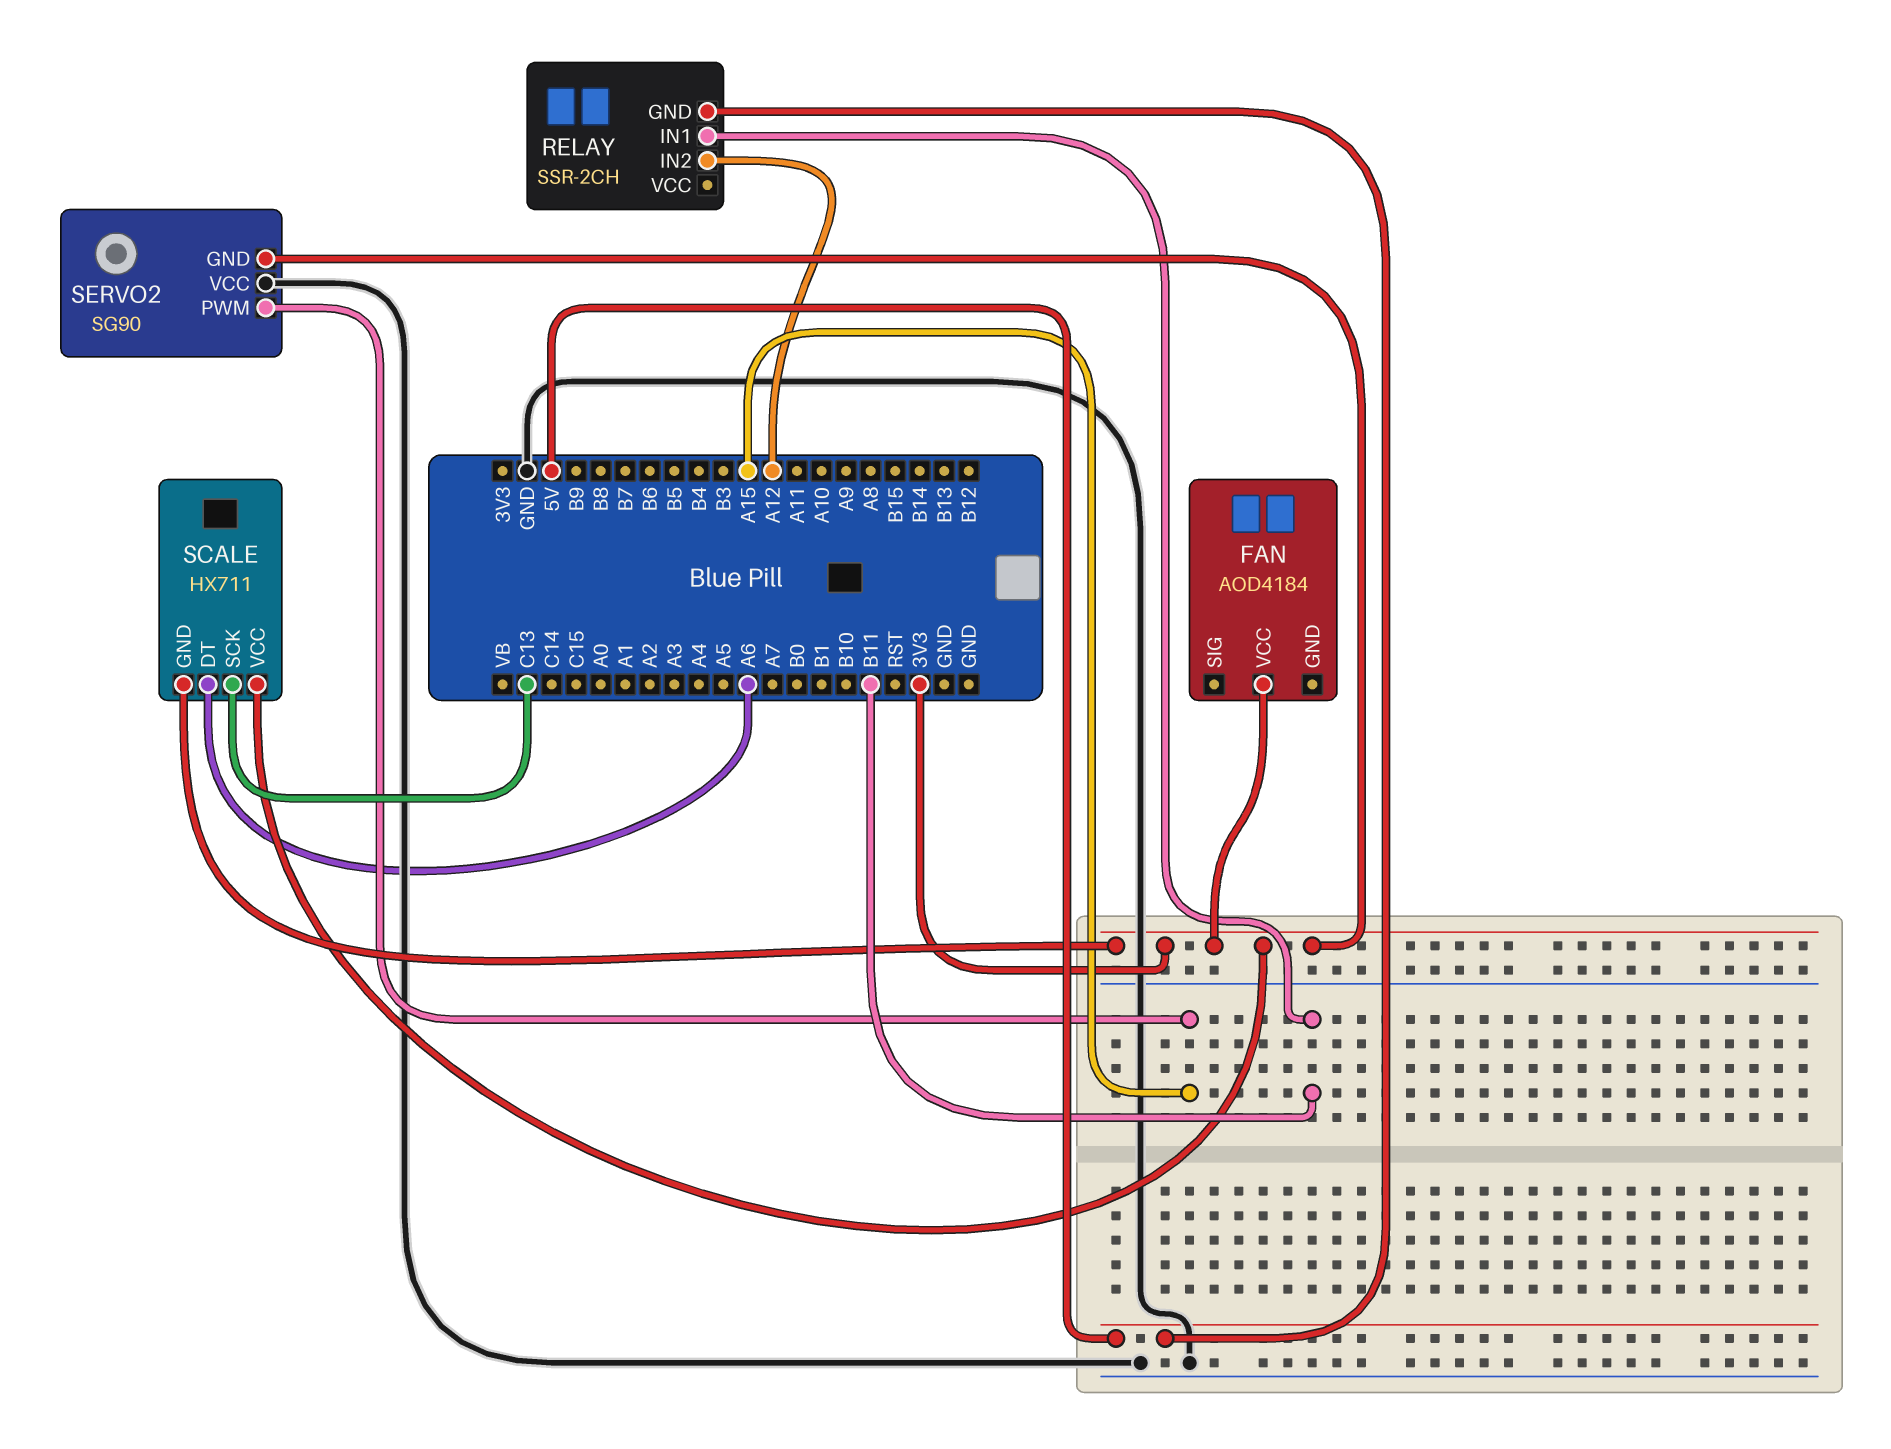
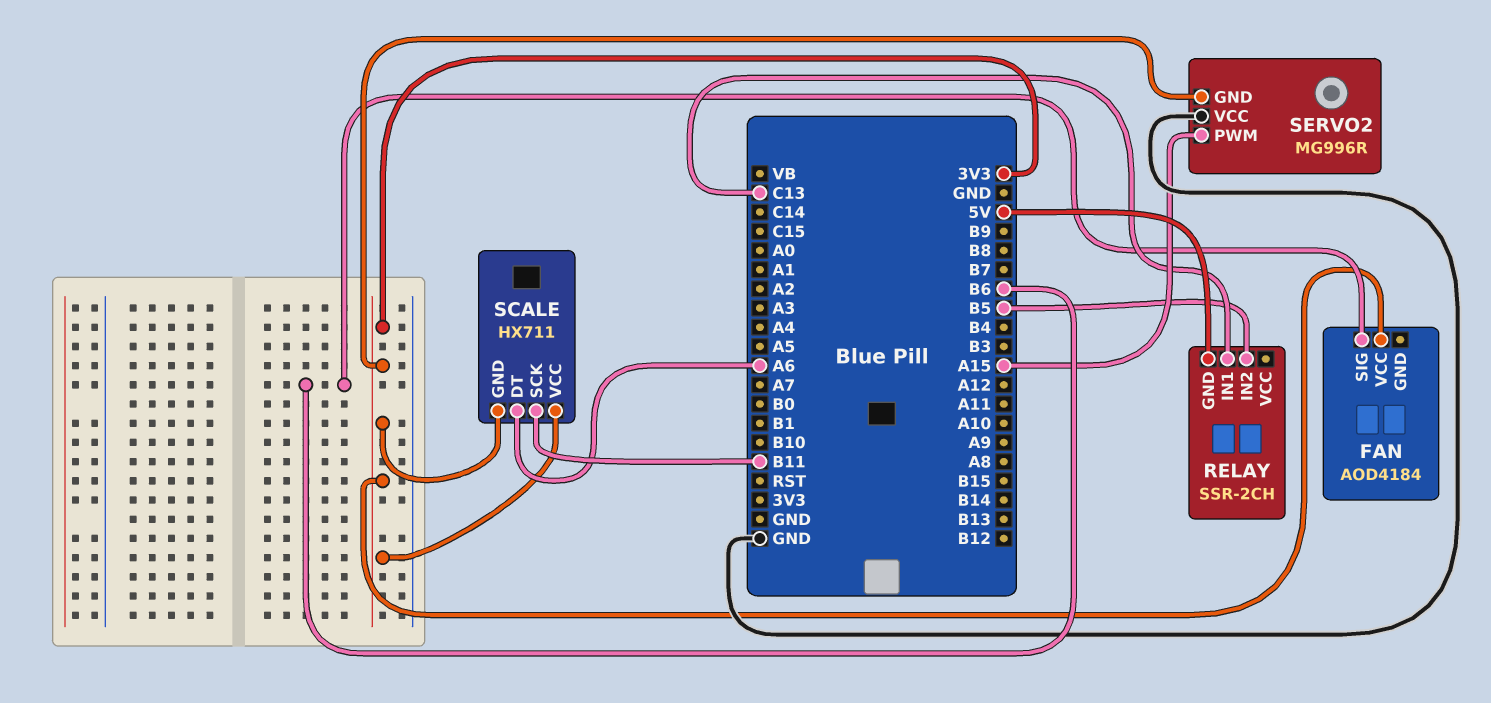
FAN pin SIG: none -> B6
RELAY pin IN1: B11 -> C13
RELAY pin IN2: A12 -> B5
SCALE pin SCK: C13 -> B11
SERVO2: SG90 -> MG996R

